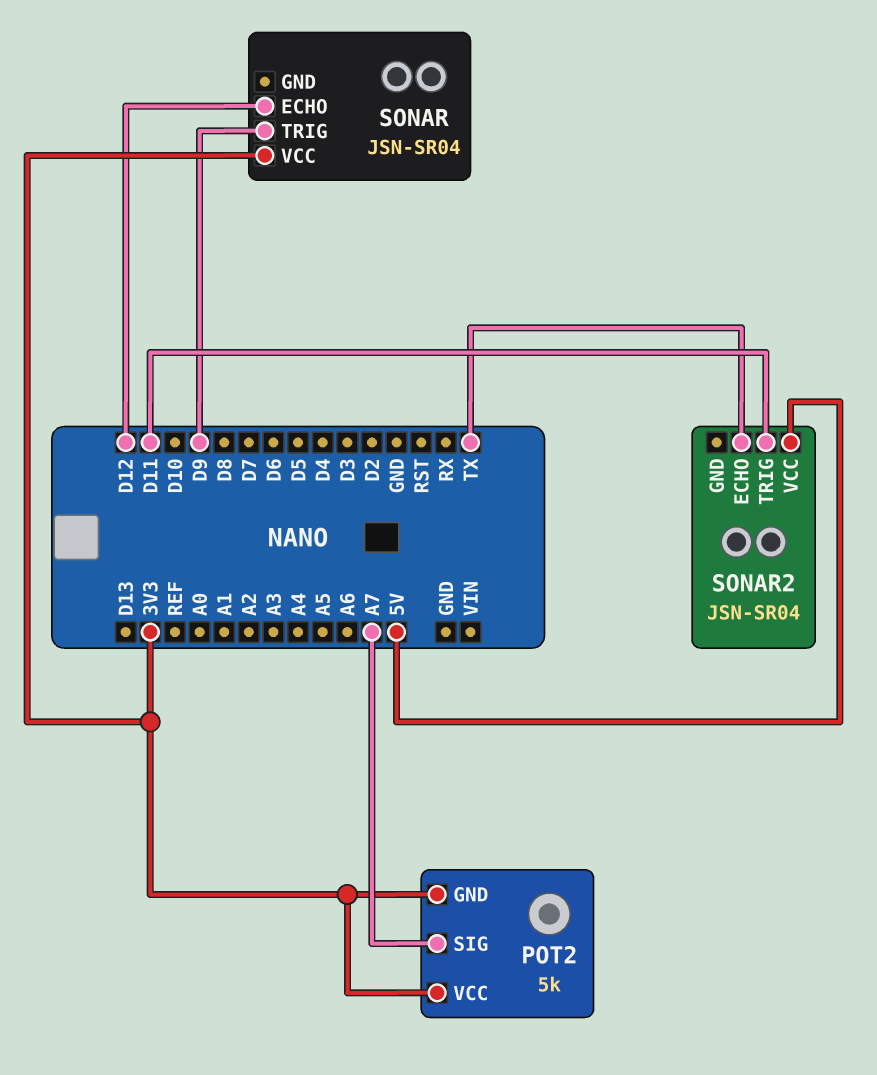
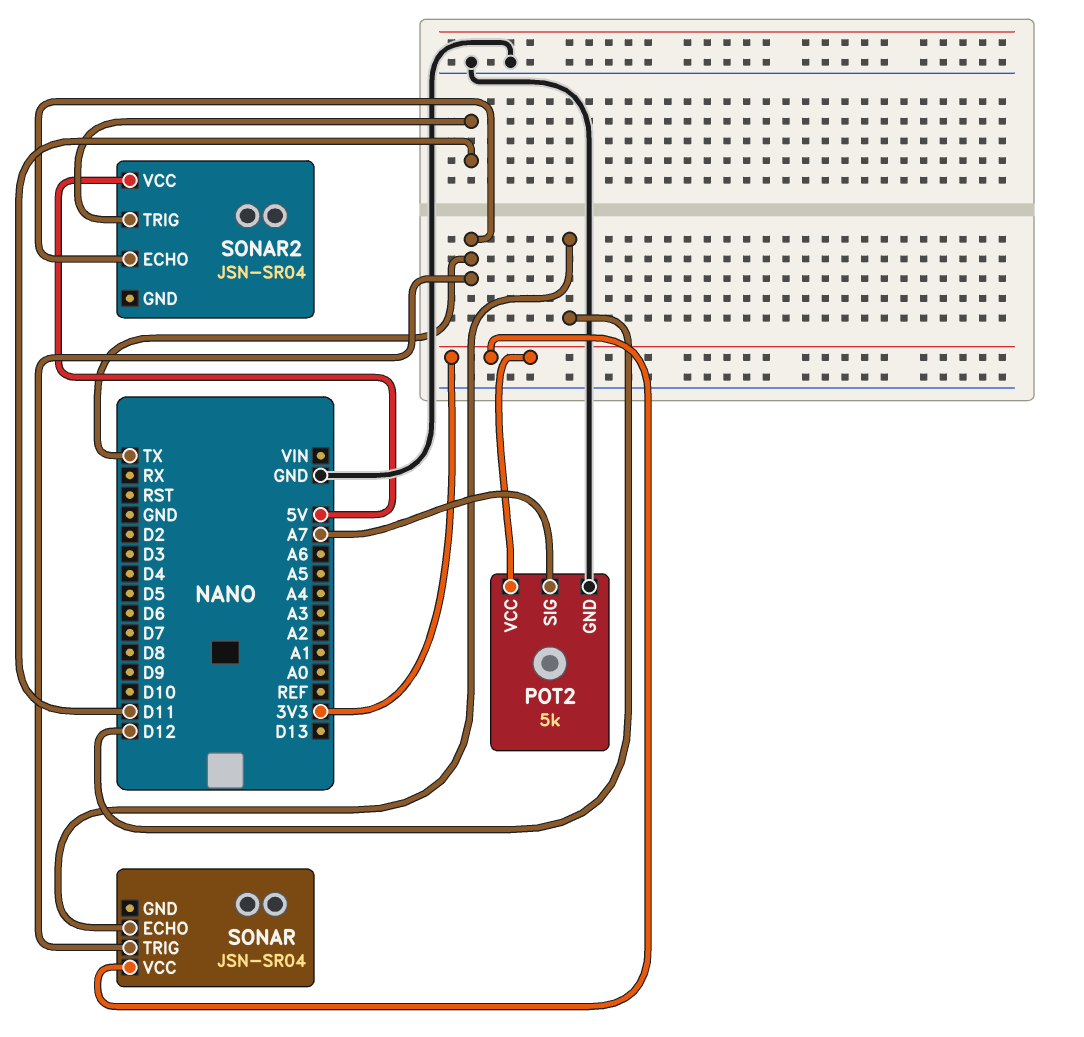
POT2 pin GND: 3V3 -> GND
SONAR pin TRIG: D9 -> TX

